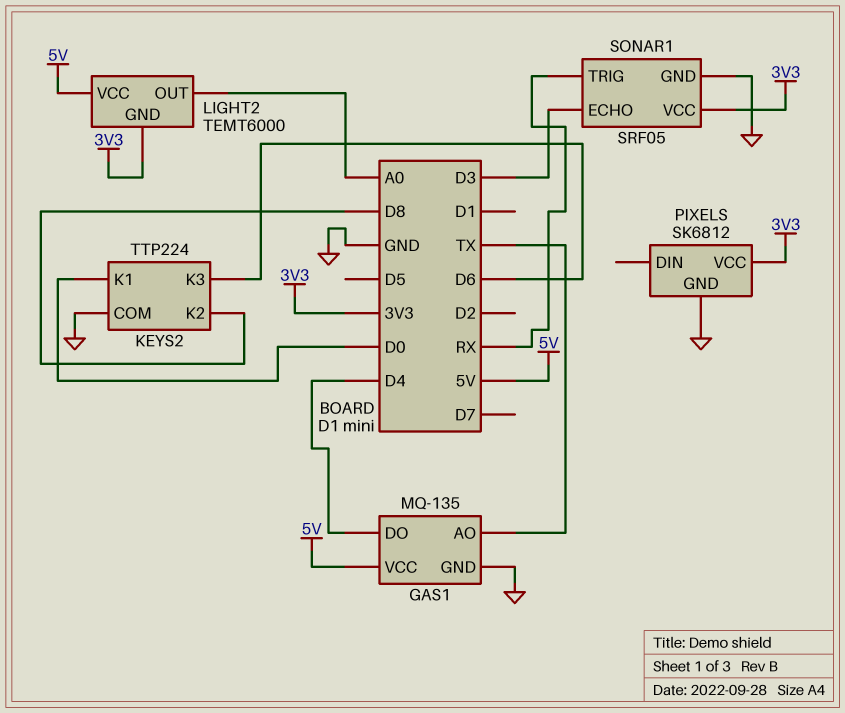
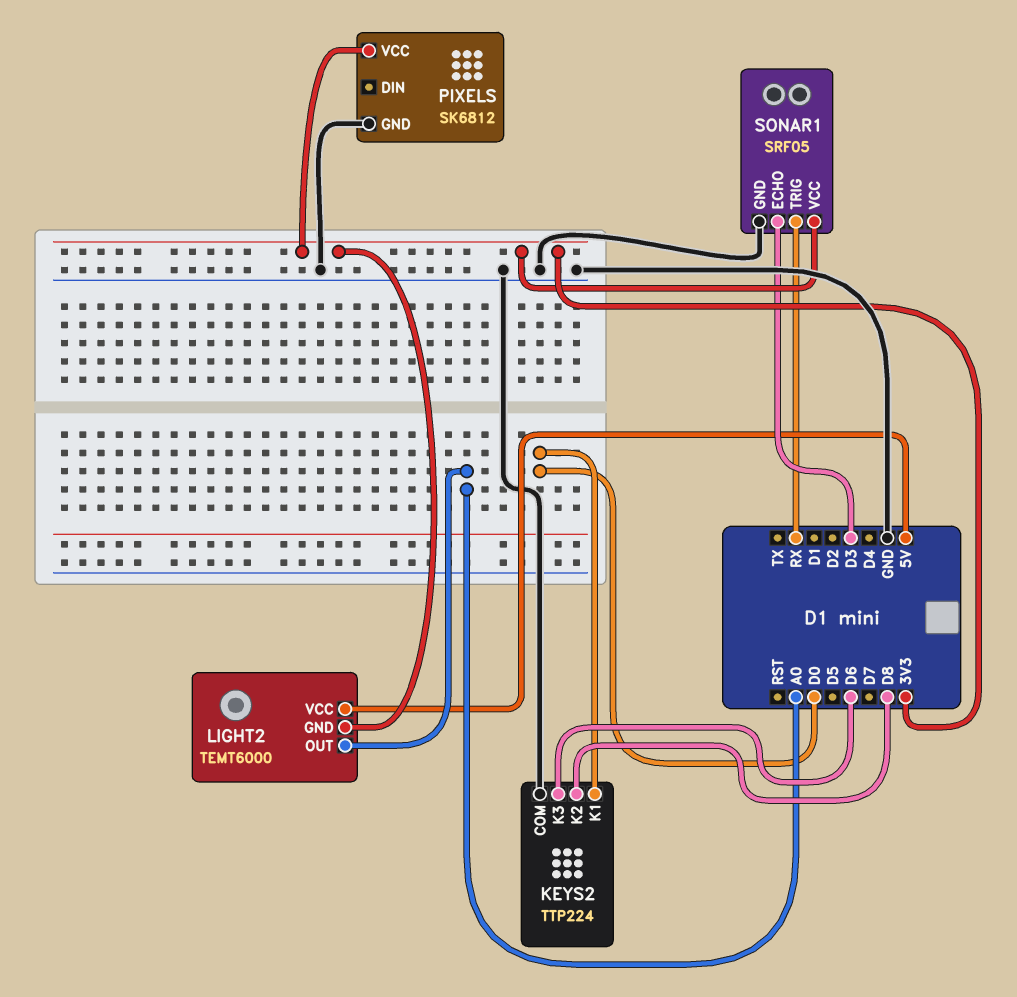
GAS1: MQ-135 -> none
GAS1 pin AO: TX -> none
GAS1 pin DO: D4 -> none
GAS1 pin GND: GND -> none
GAS1 pin VCC: 5V -> none

